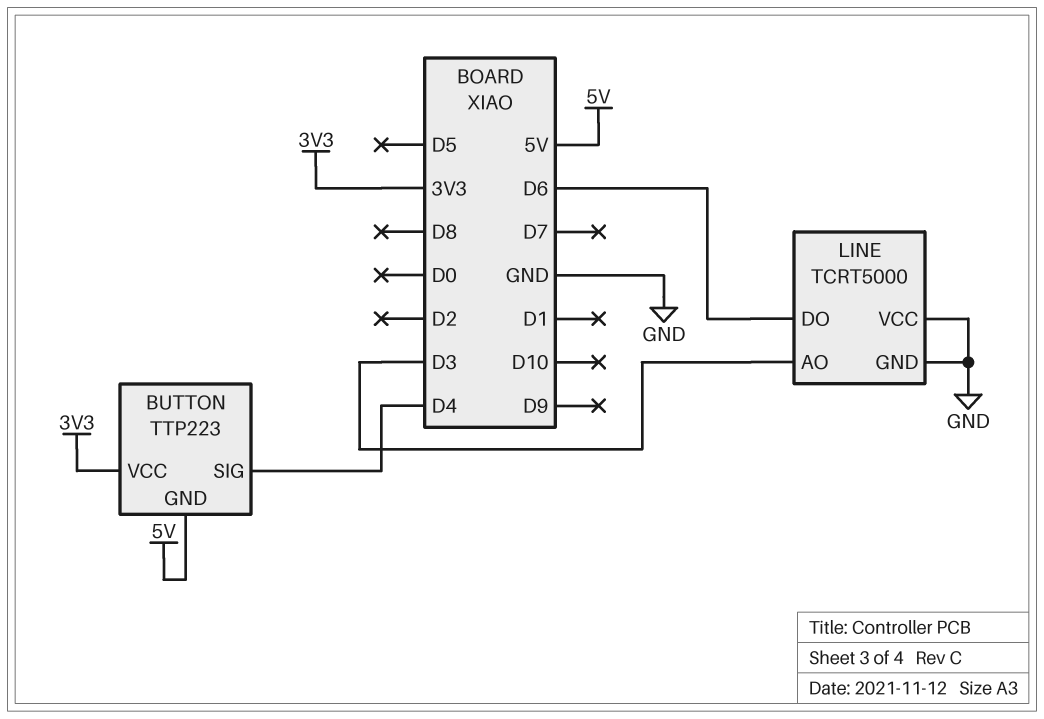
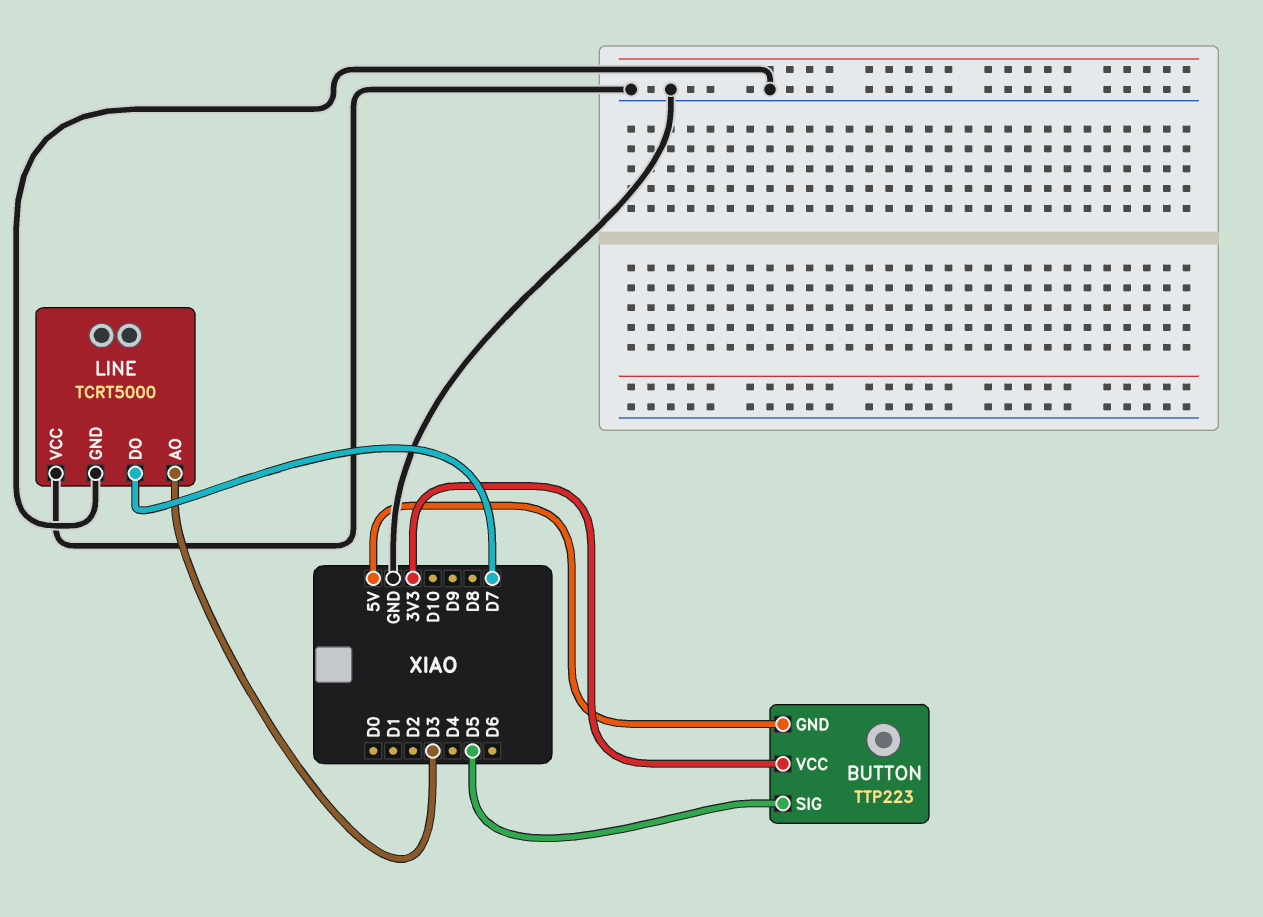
BUTTON pin SIG: D4 -> D5
LINE pin DO: D6 -> D7

